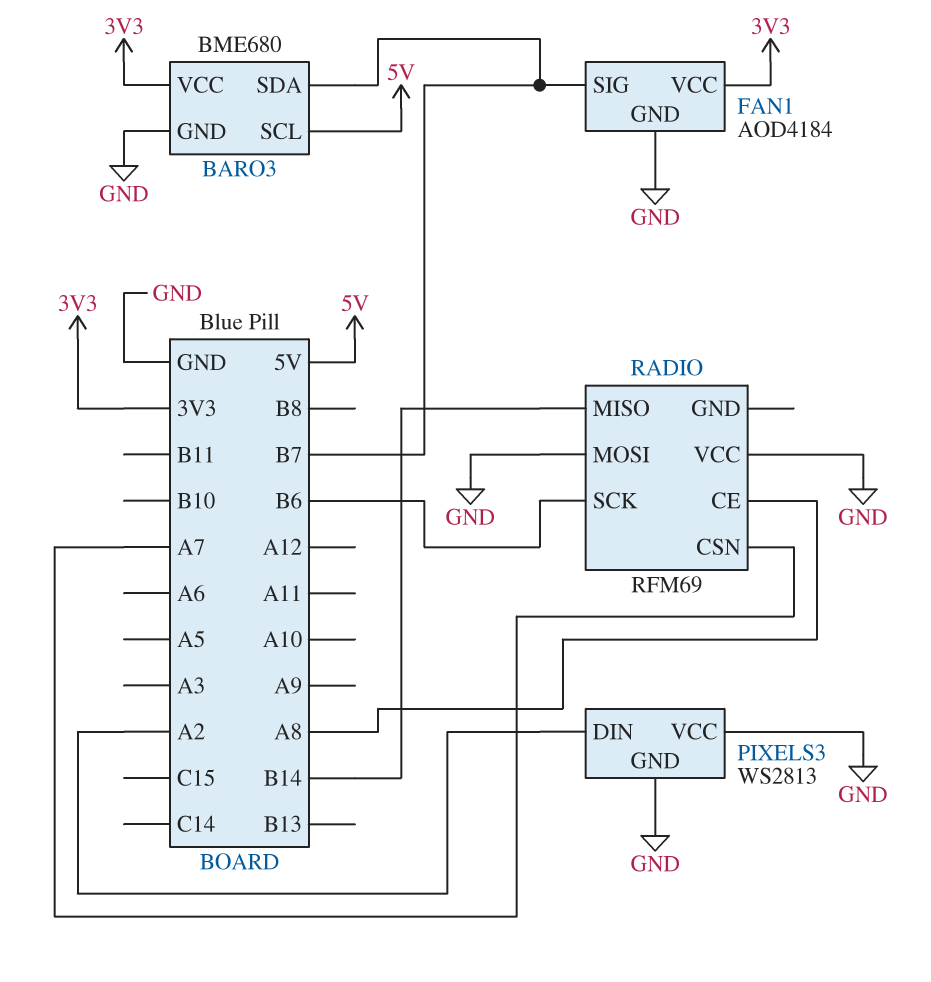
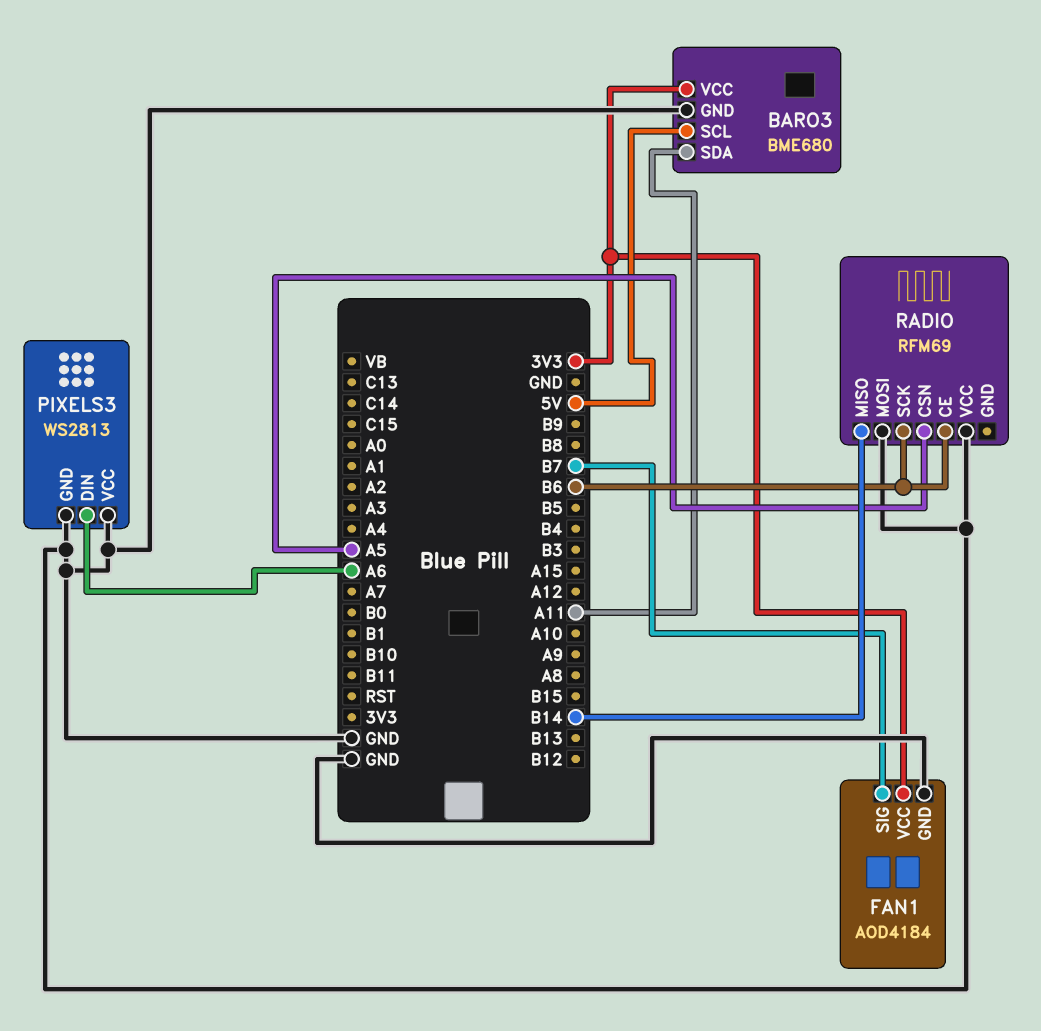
BARO3 pin SDA: B7 -> A11
PIXELS3 pin DIN: A2 -> A6
RADIO pin CE: A8 -> B6
RADIO pin CSN: A7 -> A5

